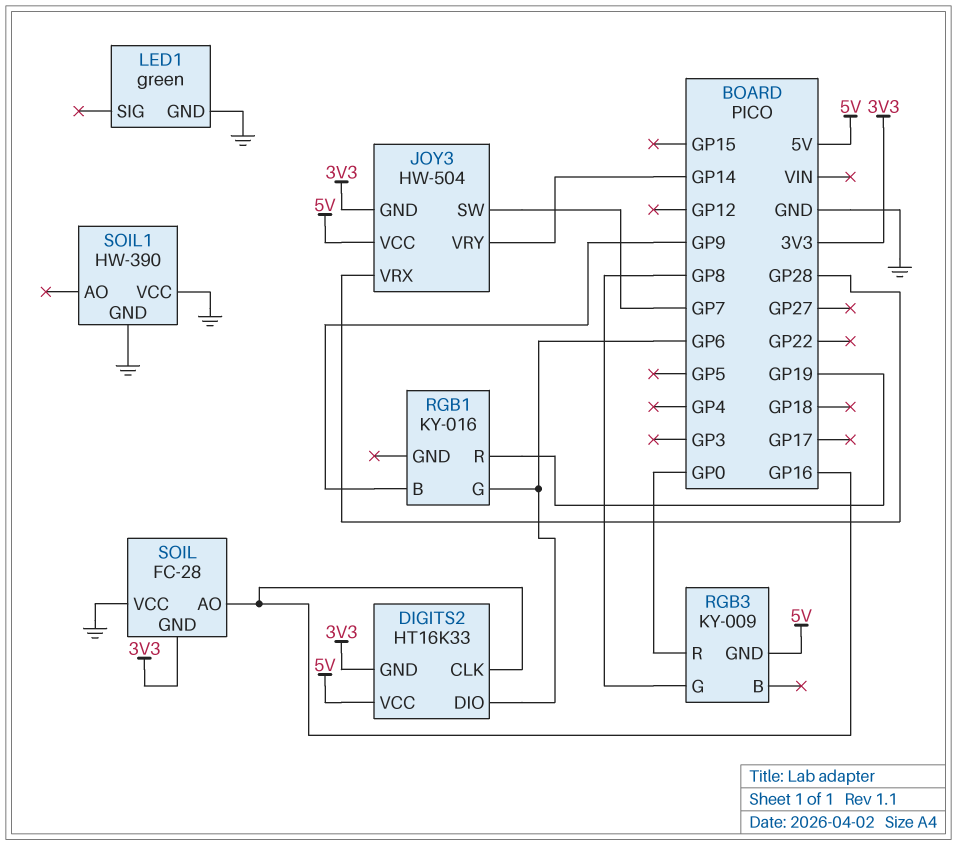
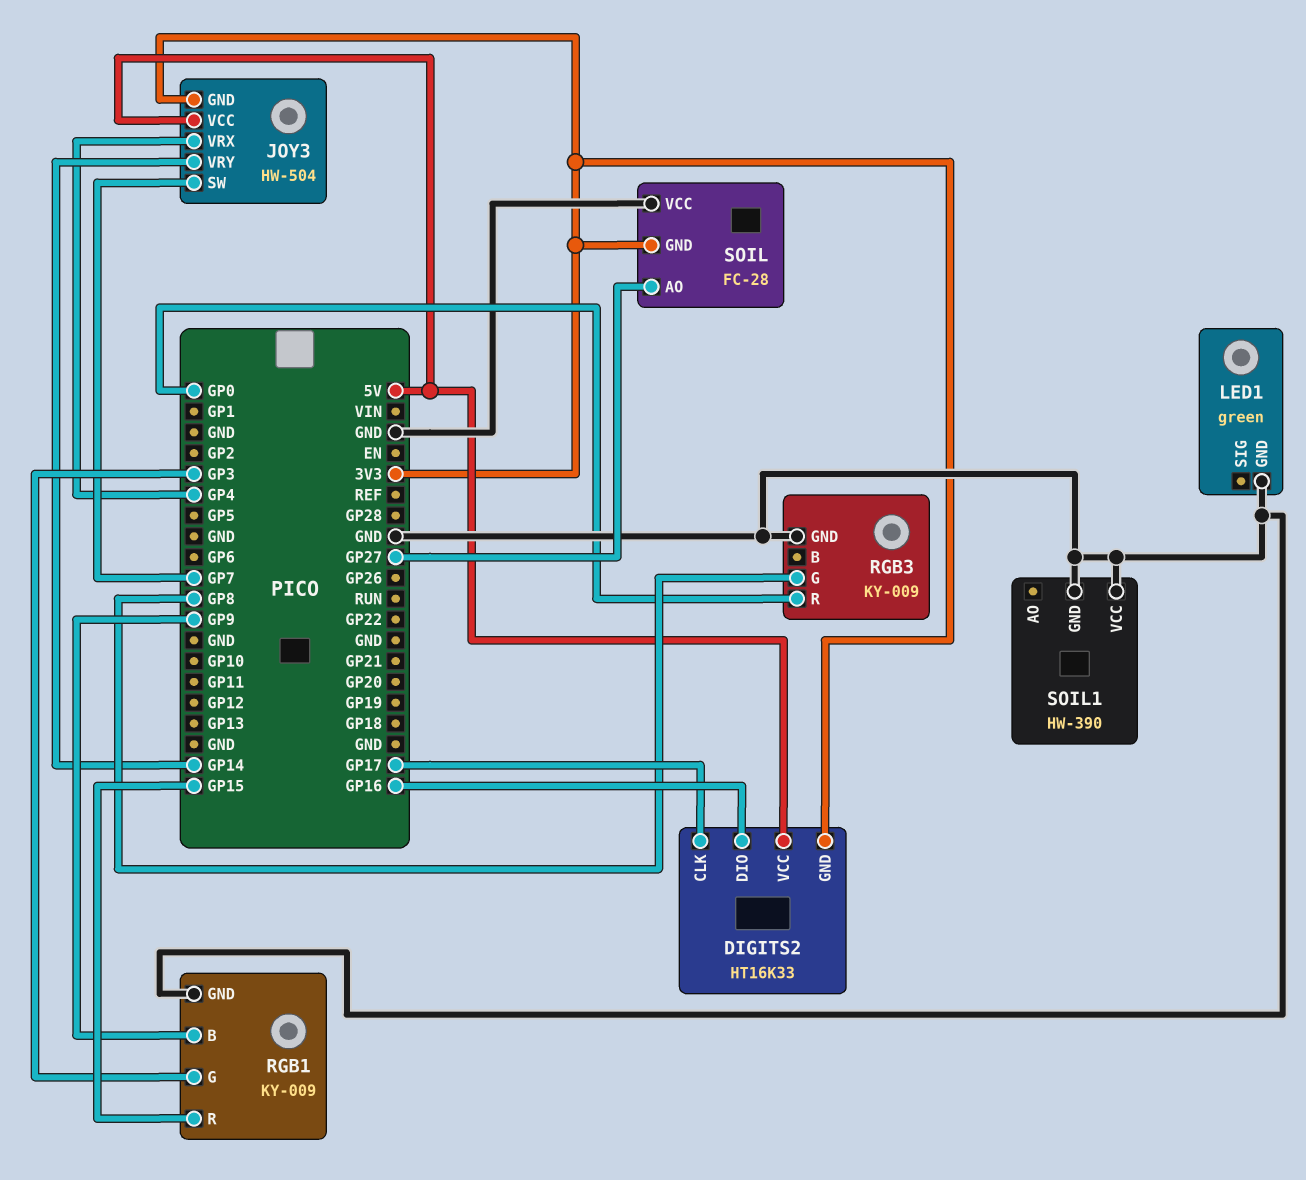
DIGITS2 pin CLK: GP16 -> GP17
DIGITS2 pin DIO: GP6 -> GP16
JOY3 pin VRX: GP28 -> GP4
RGB1: KY-016 -> KY-009
RGB1 pin G: GP6 -> GP3
RGB1 pin GND: none -> GND
RGB1 pin R: GP19 -> GP15
RGB3 pin GND: 5V -> GND
SOIL pin AO: GP16 -> GP27

